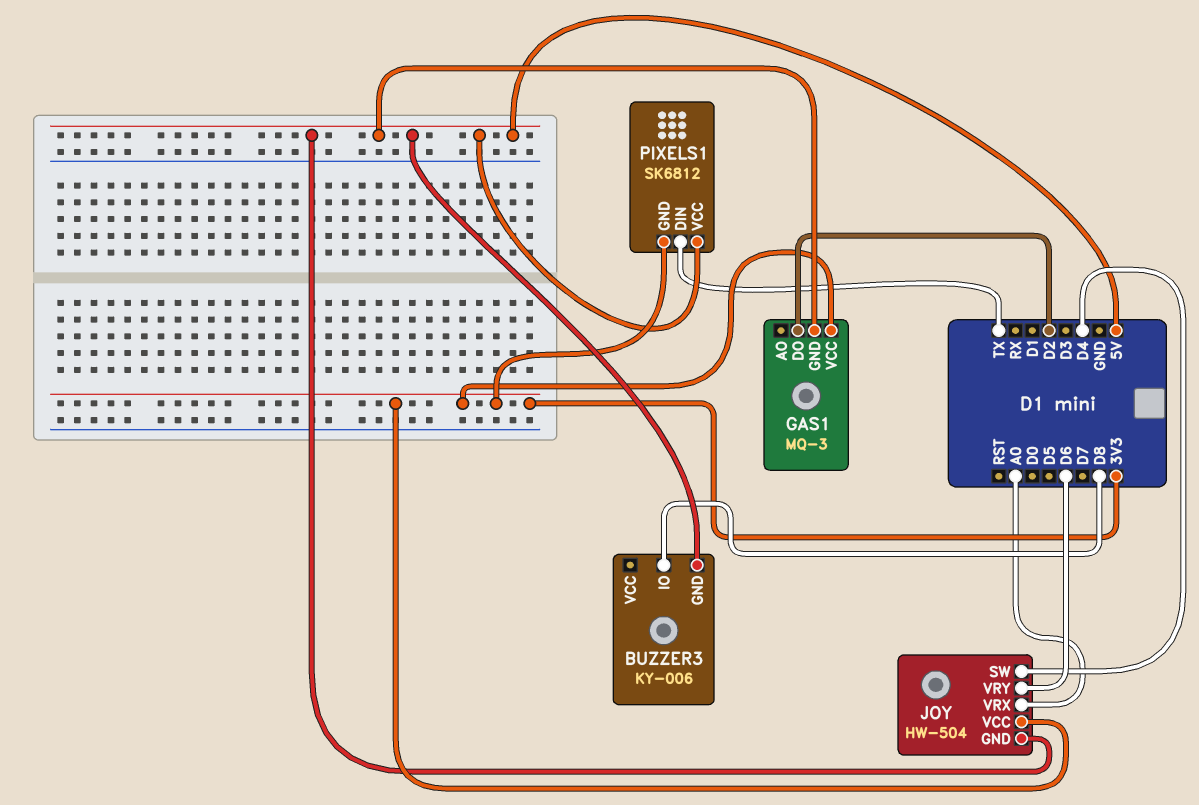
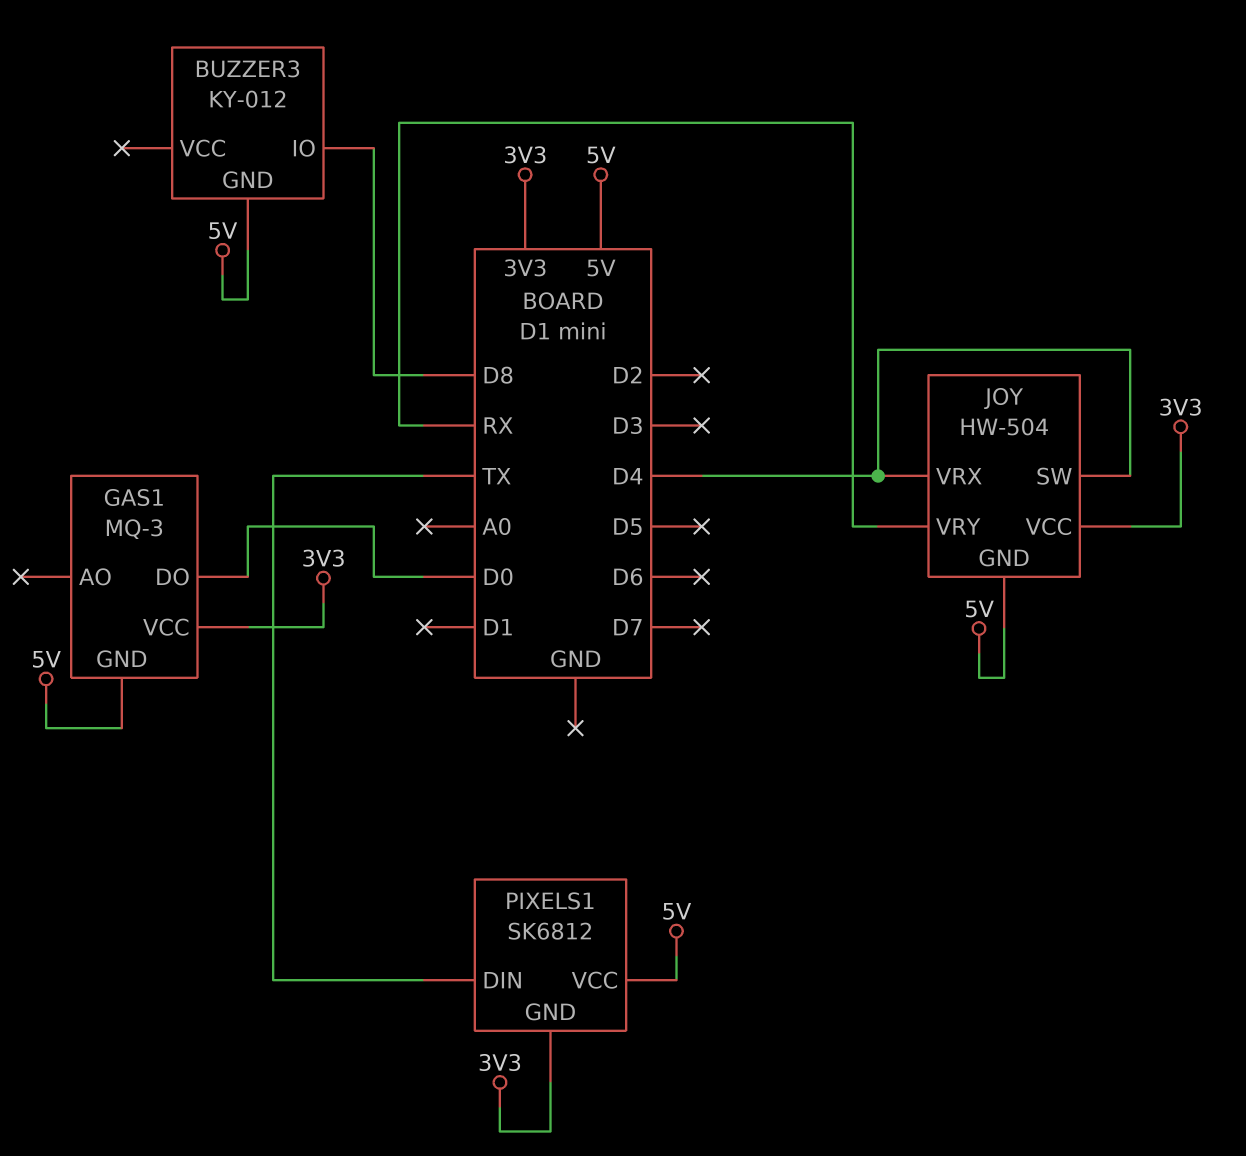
BUZZER3: KY-006 -> KY-012
GAS1 pin DO: D2 -> D0
JOY pin VRX: A0 -> D4
JOY pin VRY: D6 -> RX

